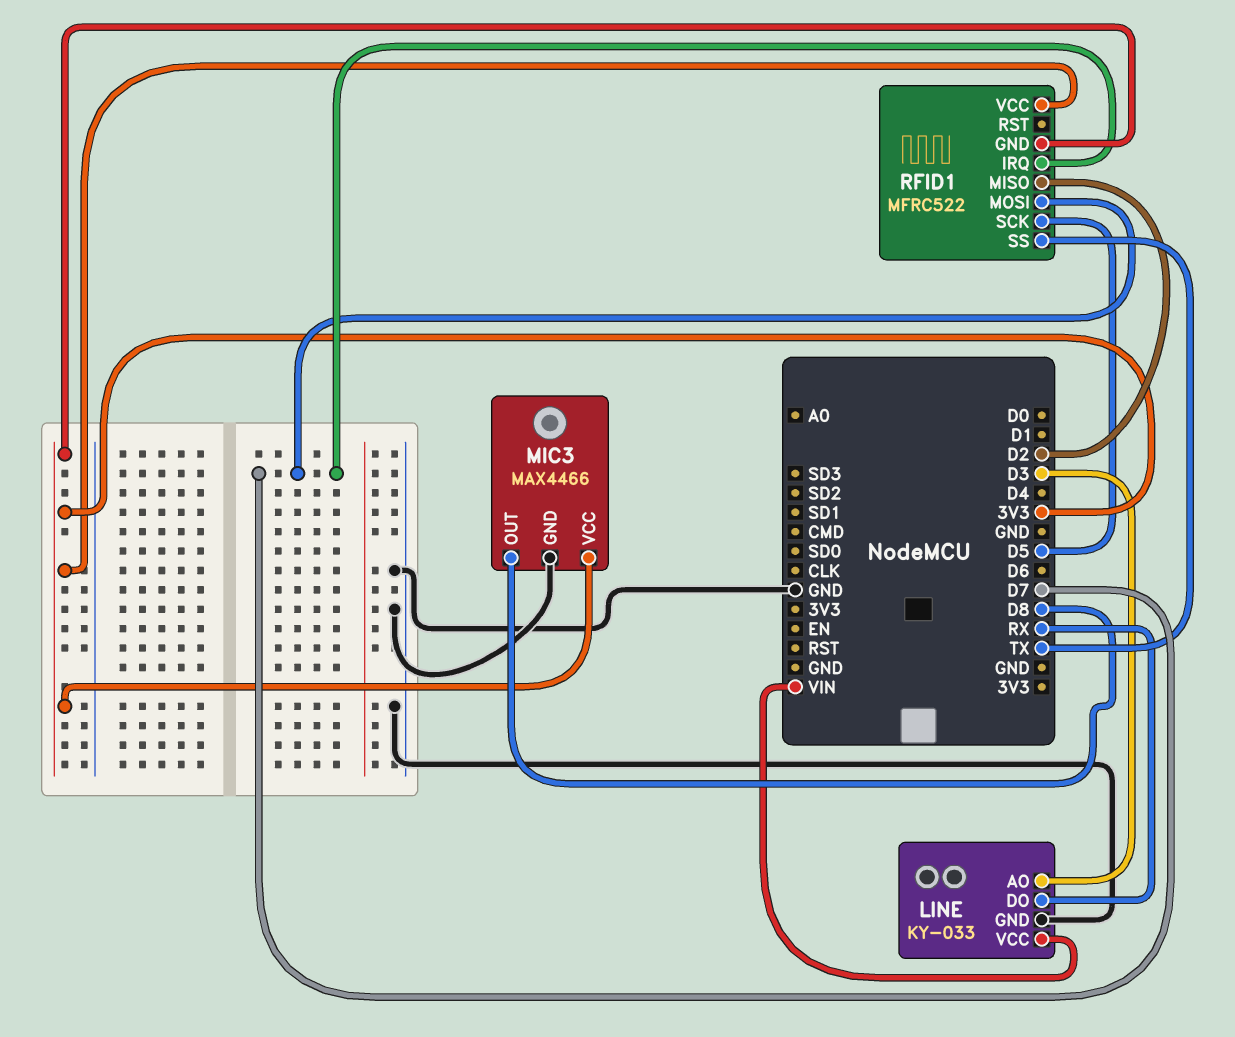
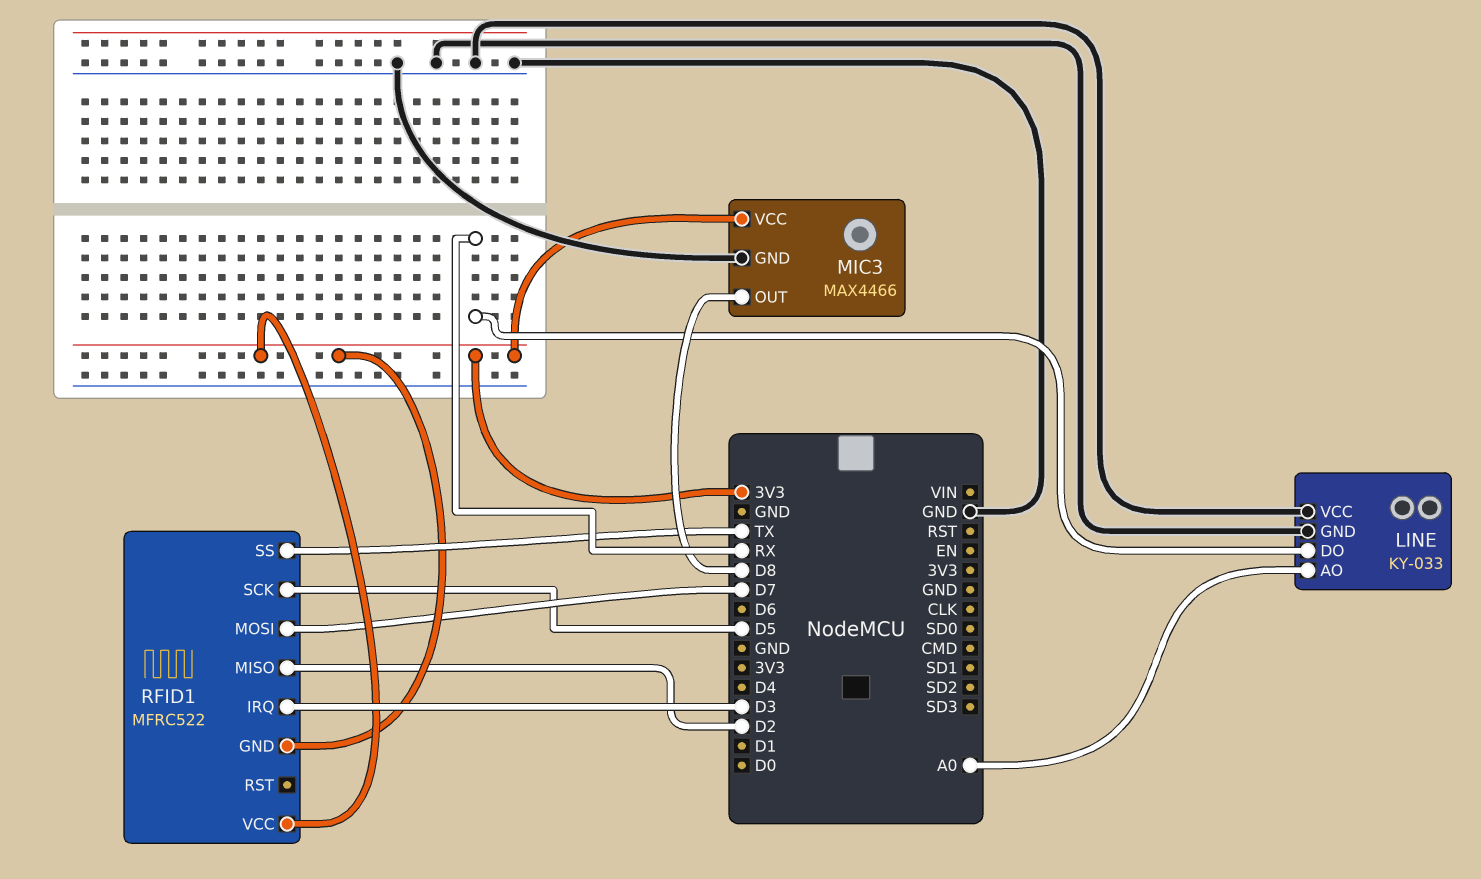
LINE pin AO: D3 -> A0
LINE pin VCC: VIN -> GND
RFID1 pin IRQ: D7 -> D3

